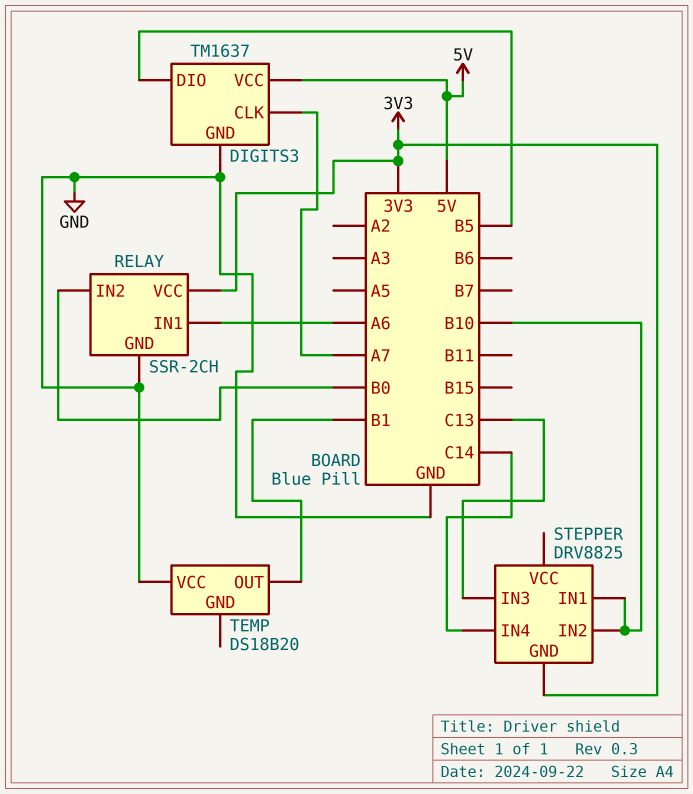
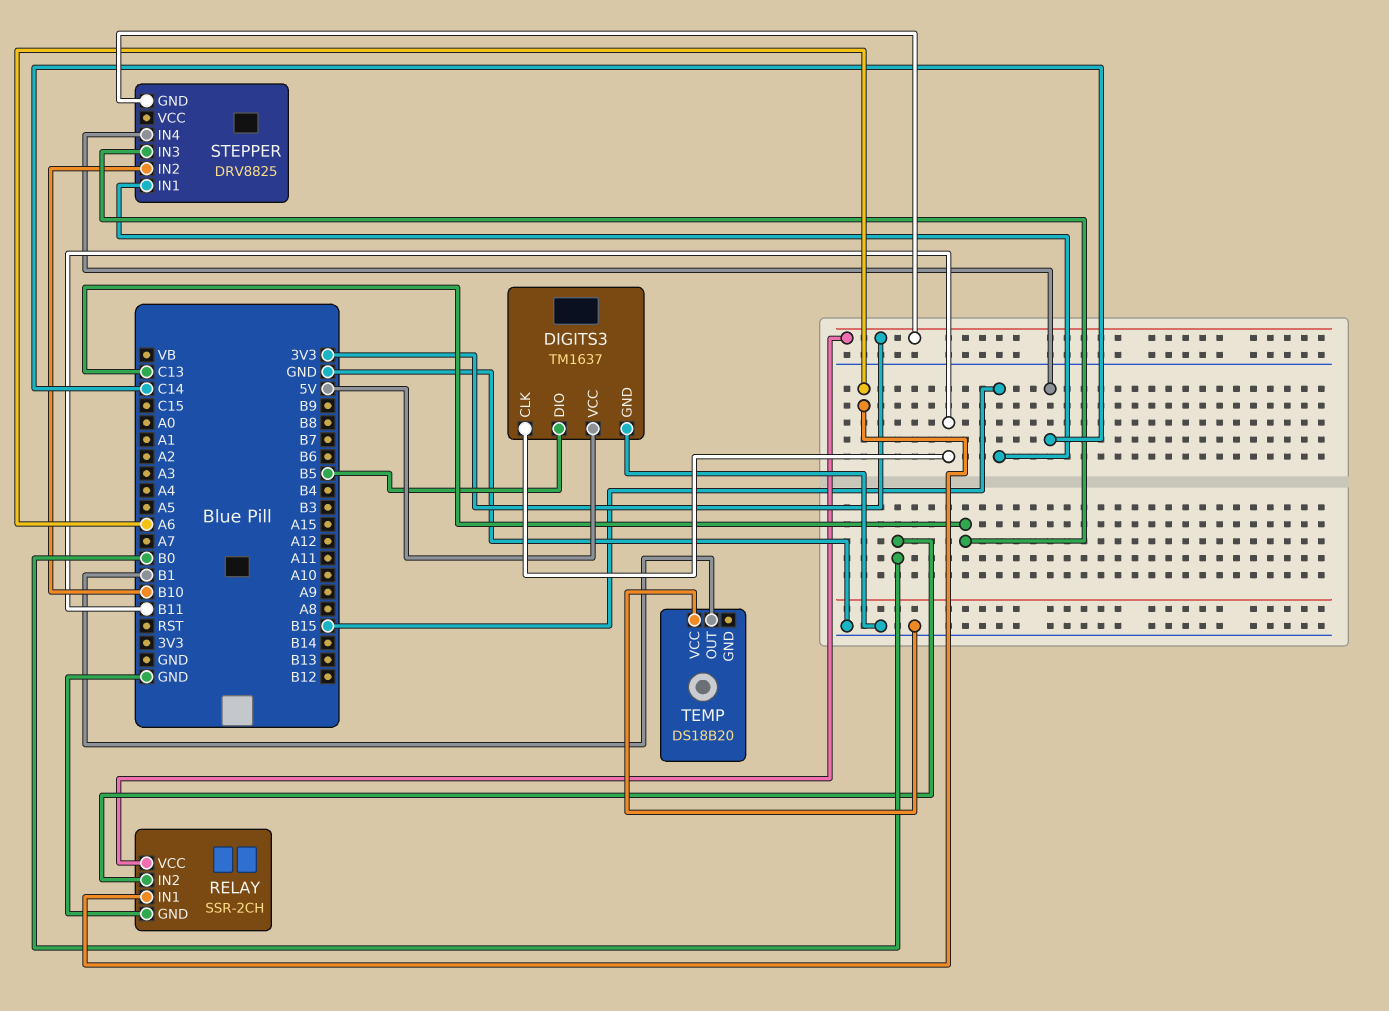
DIGITS3 pin CLK: A7 -> B11
STEPPER pin IN1: B10 -> B15

